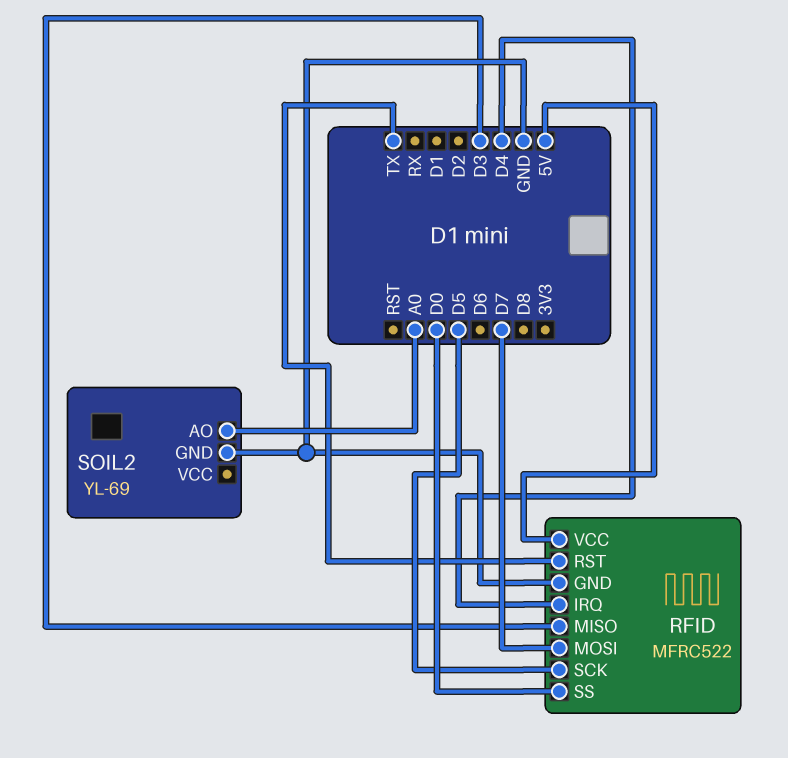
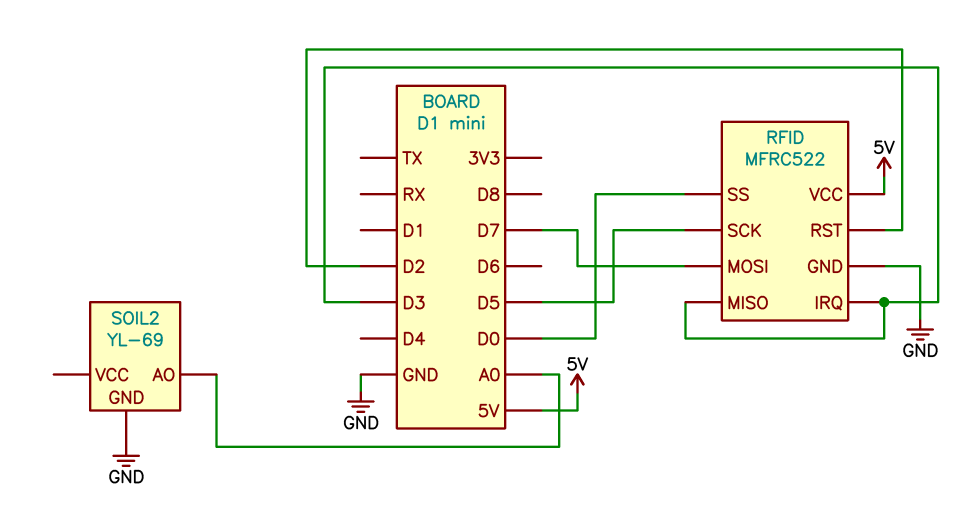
RFID pin IRQ: D4 -> D3
RFID pin RST: TX -> D2

